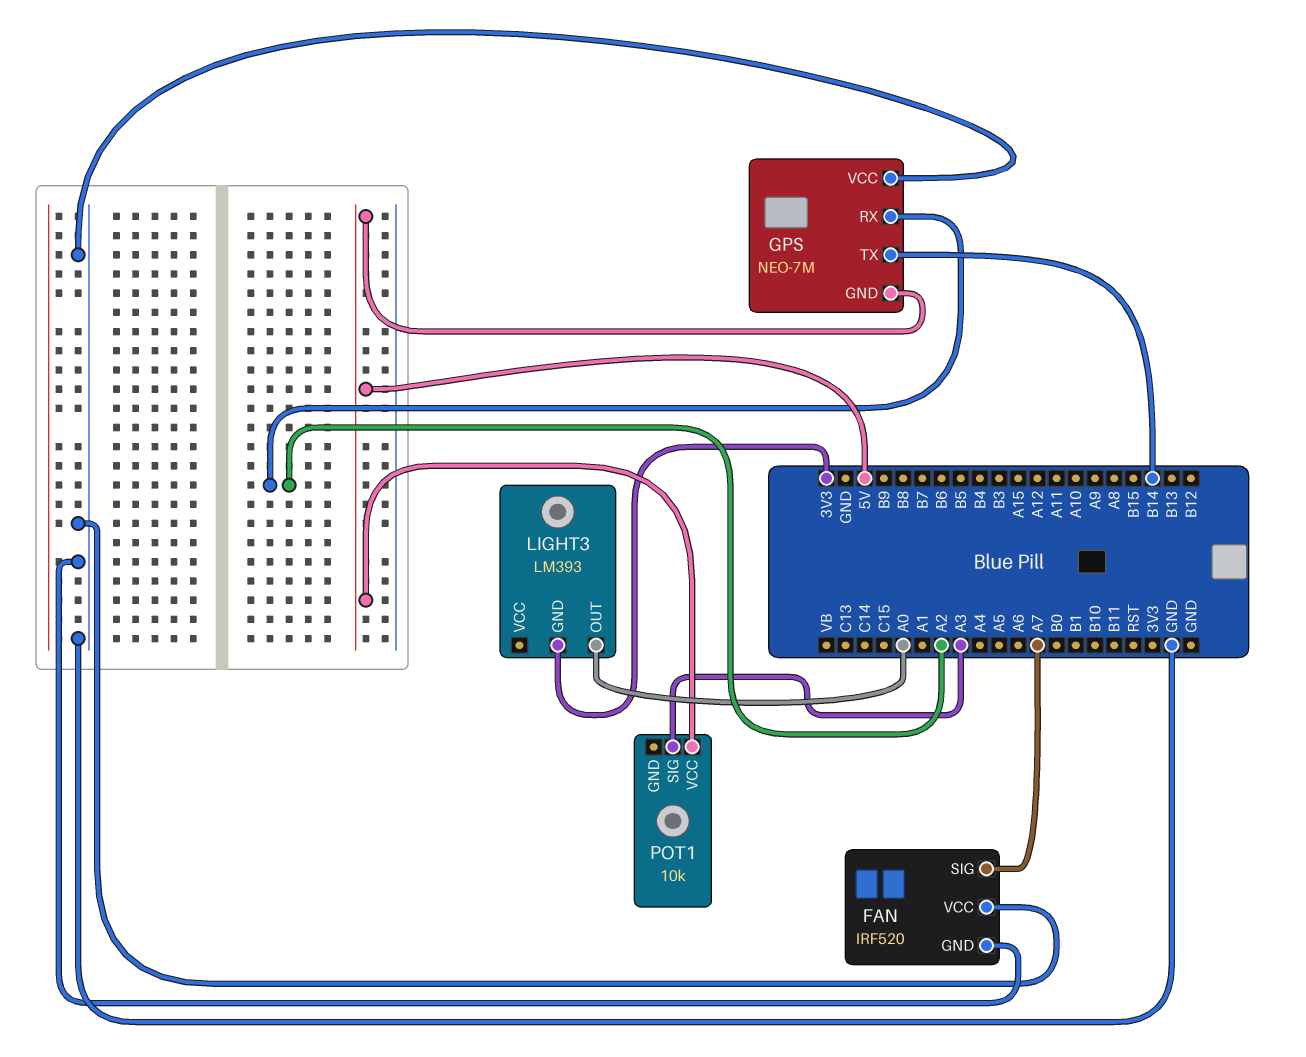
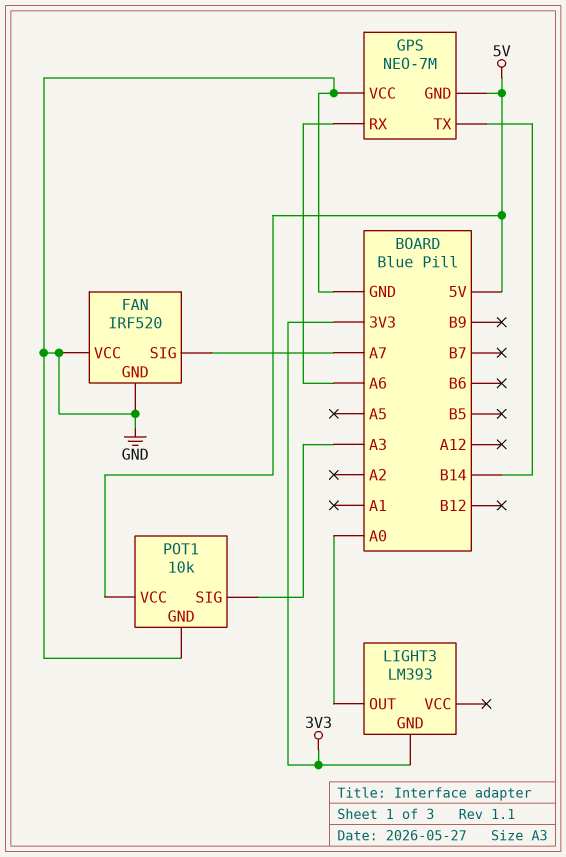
GPS pin RX: A2 -> A6
POT1 pin GND: none -> GND

